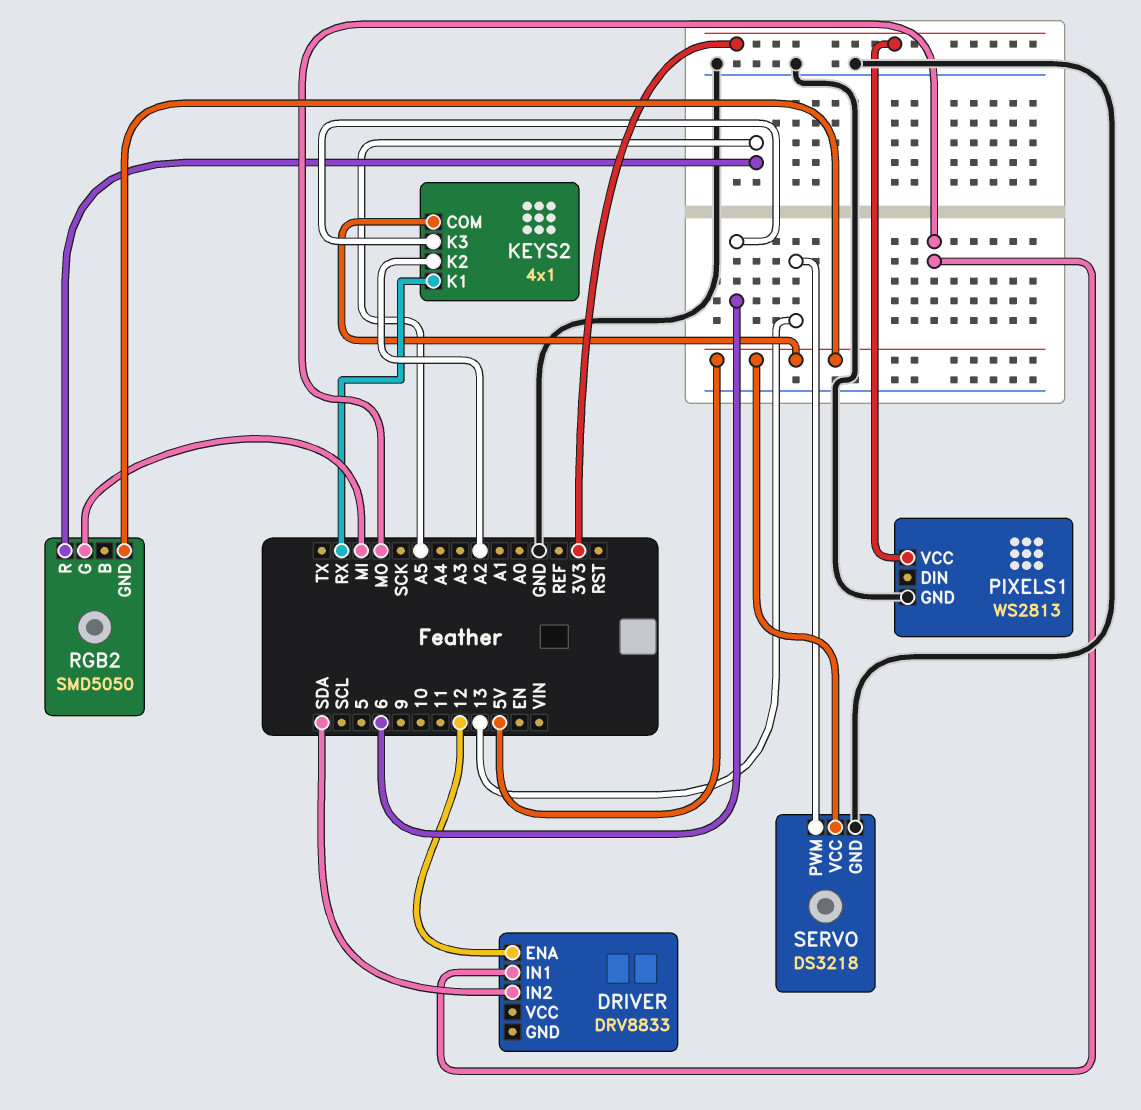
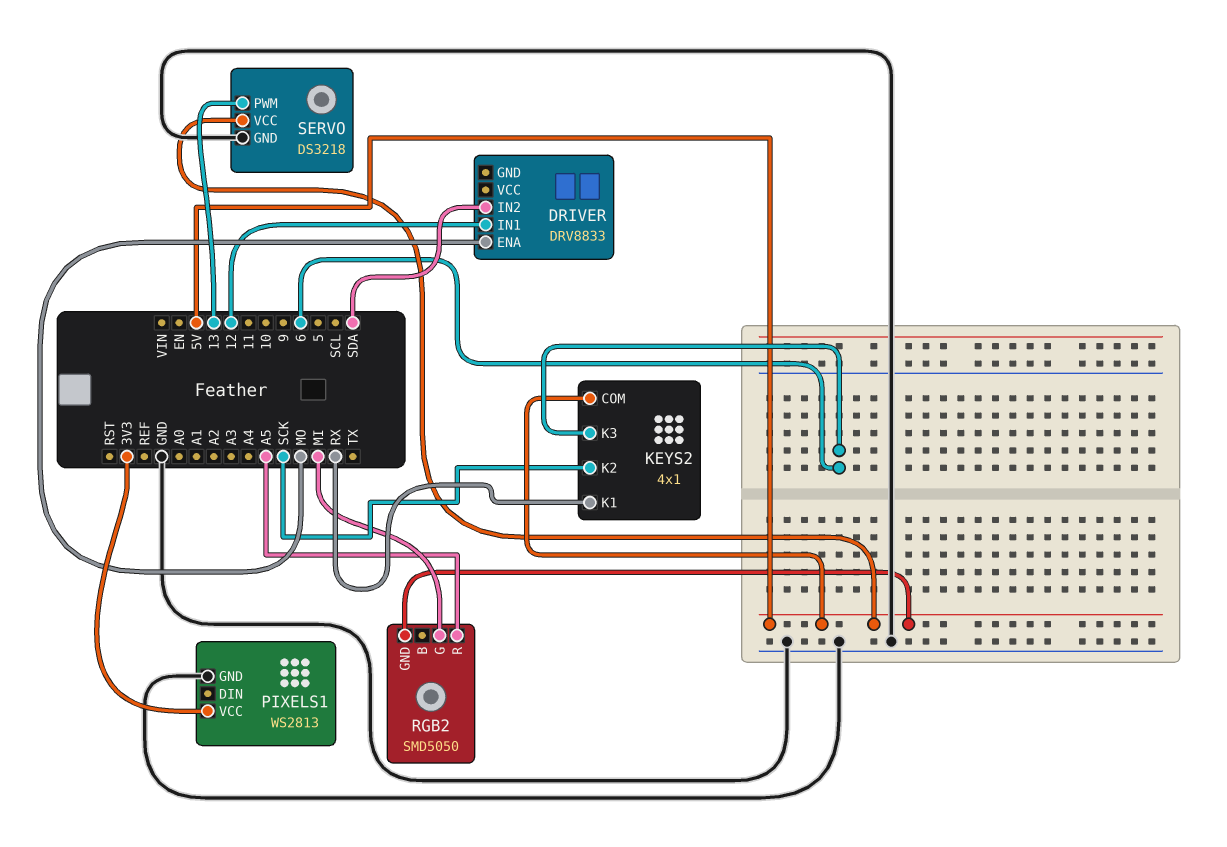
DRIVER pin ENA: 12 -> MO
DRIVER pin IN1: MO -> 12
KEYS2 pin K2: A2 -> SCK

